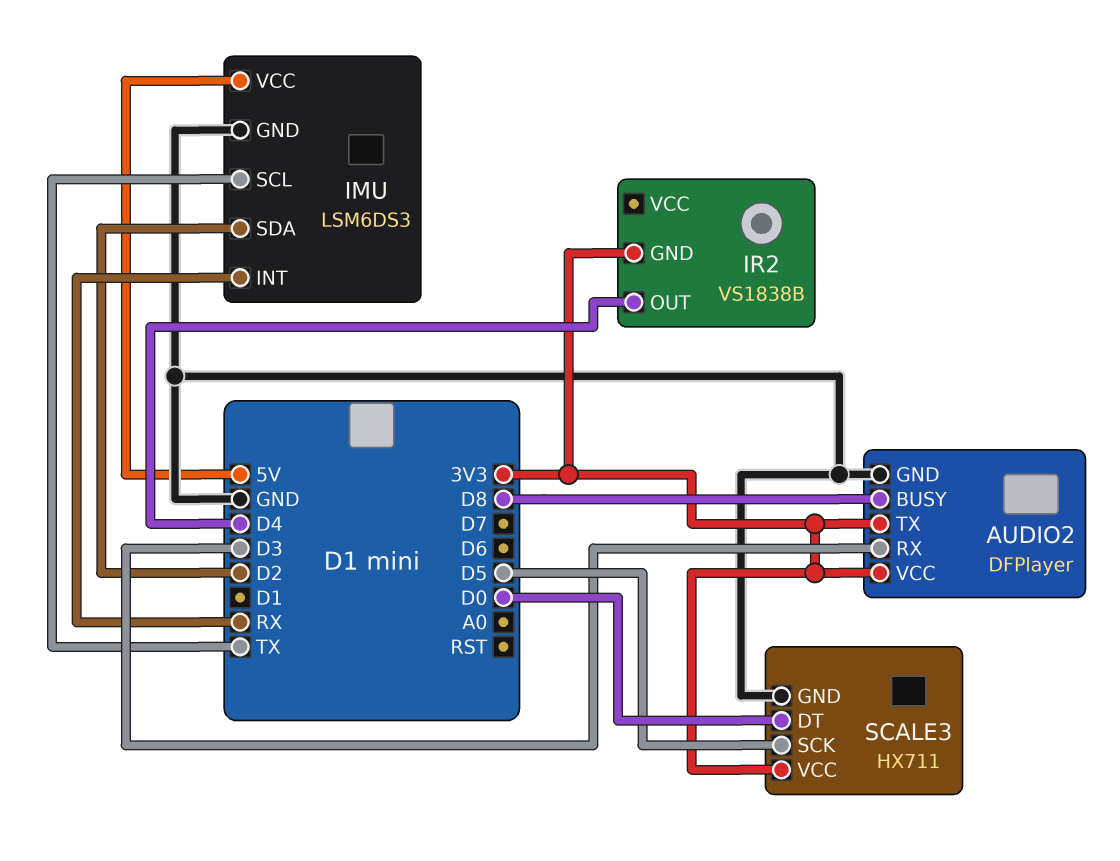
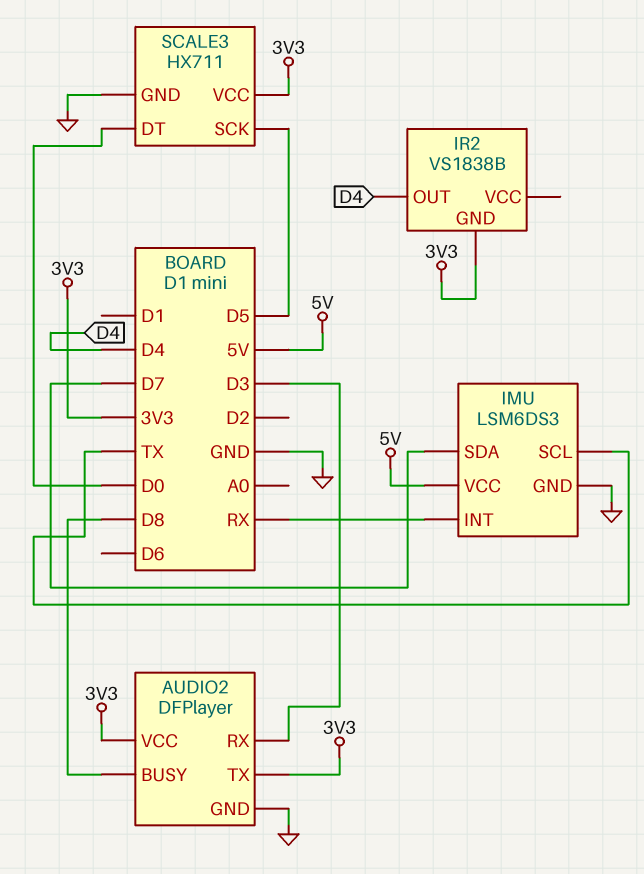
IMU pin SDA: D2 -> D7

